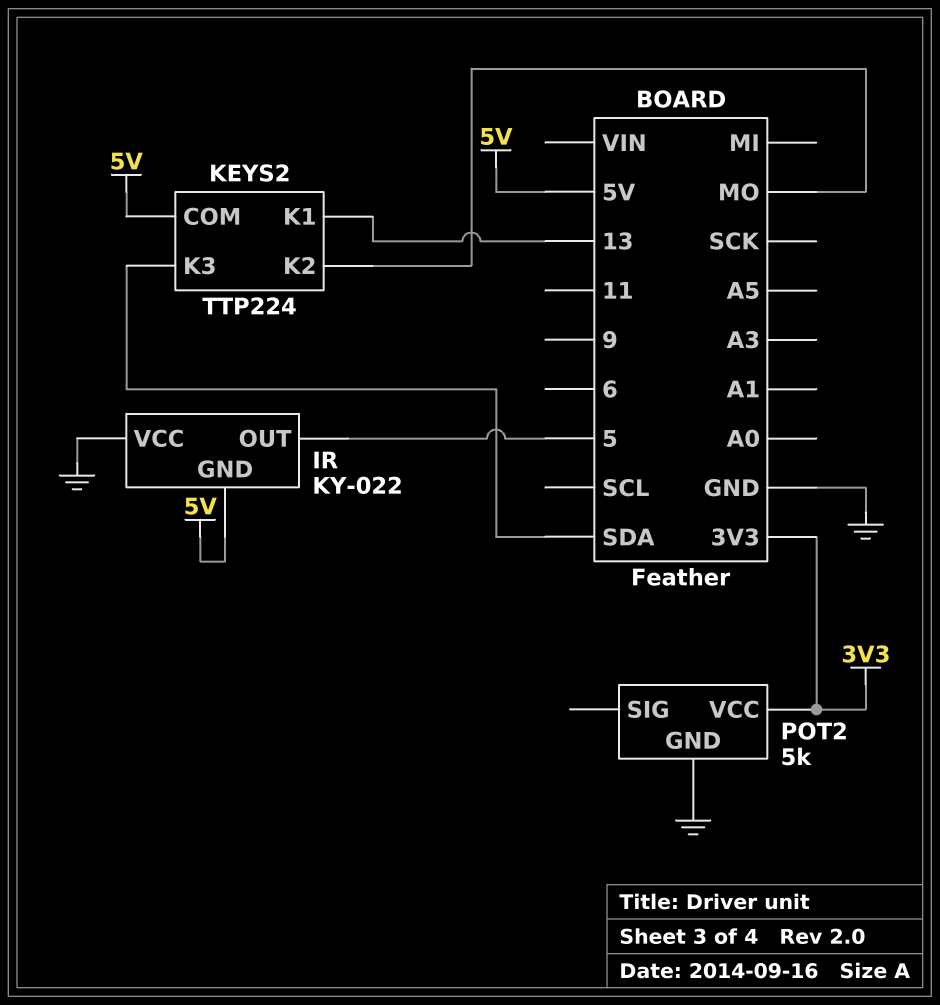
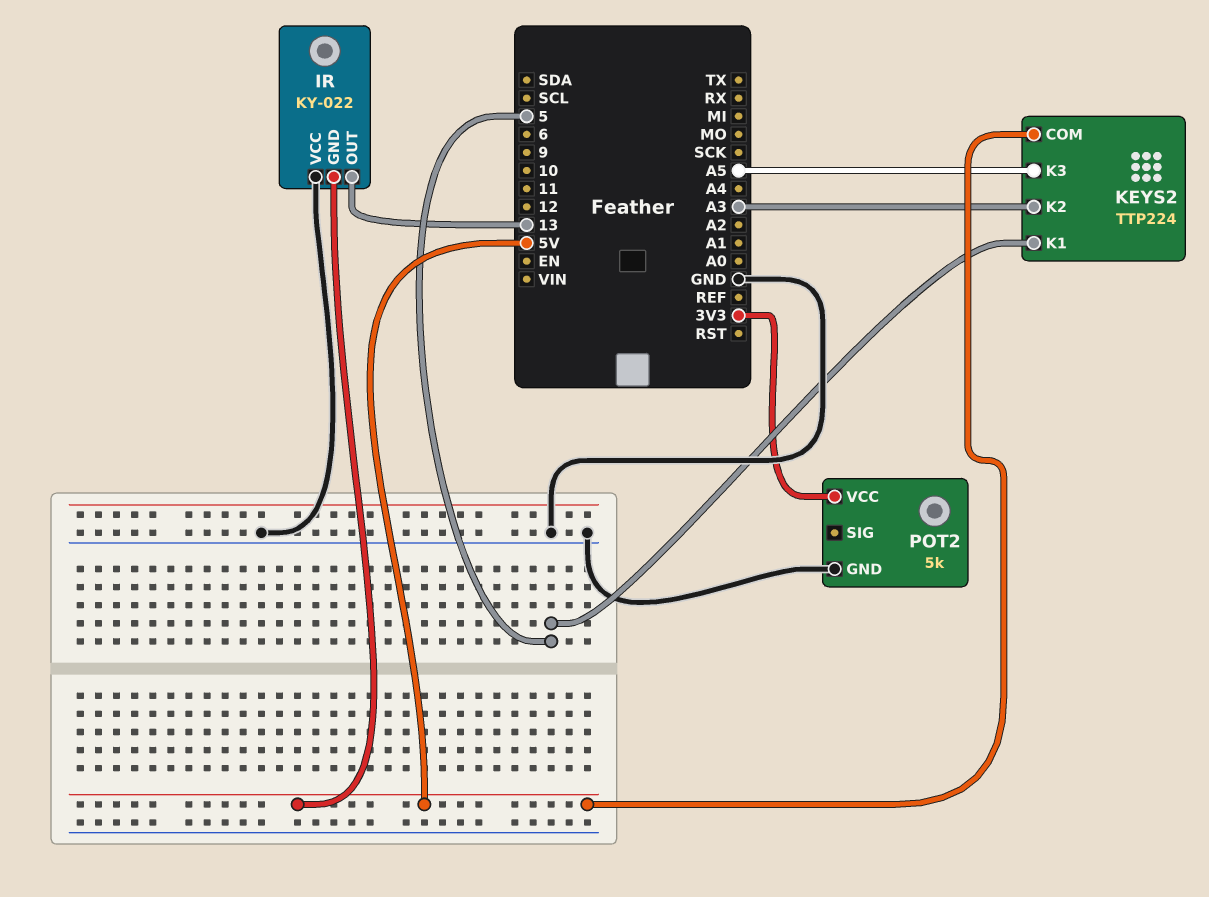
IR pin OUT: 5 -> 13
KEYS2 pin K1: 13 -> 5
KEYS2 pin K2: MO -> A3
KEYS2 pin K3: SDA -> A5

